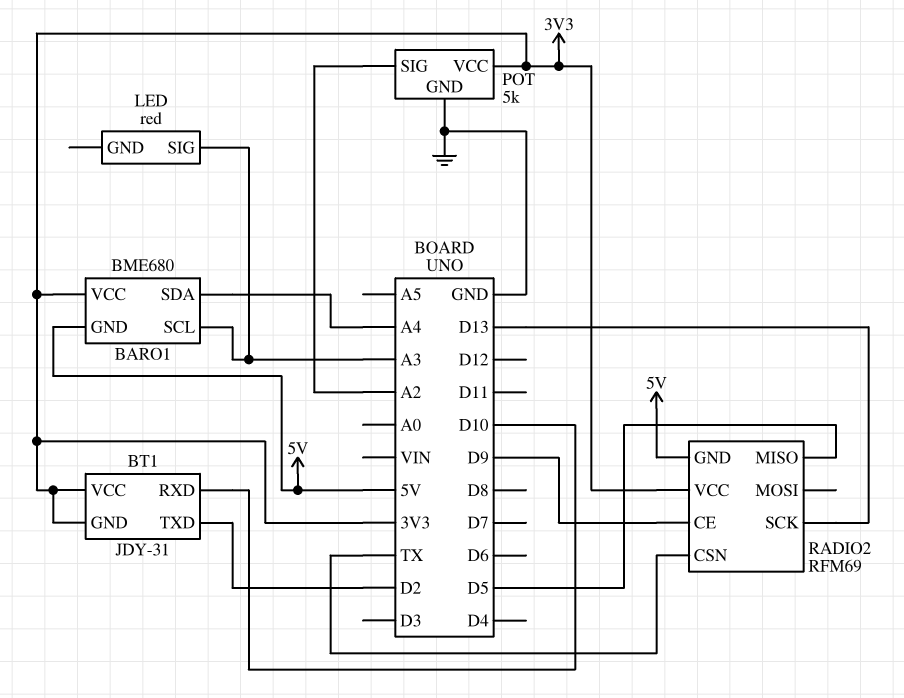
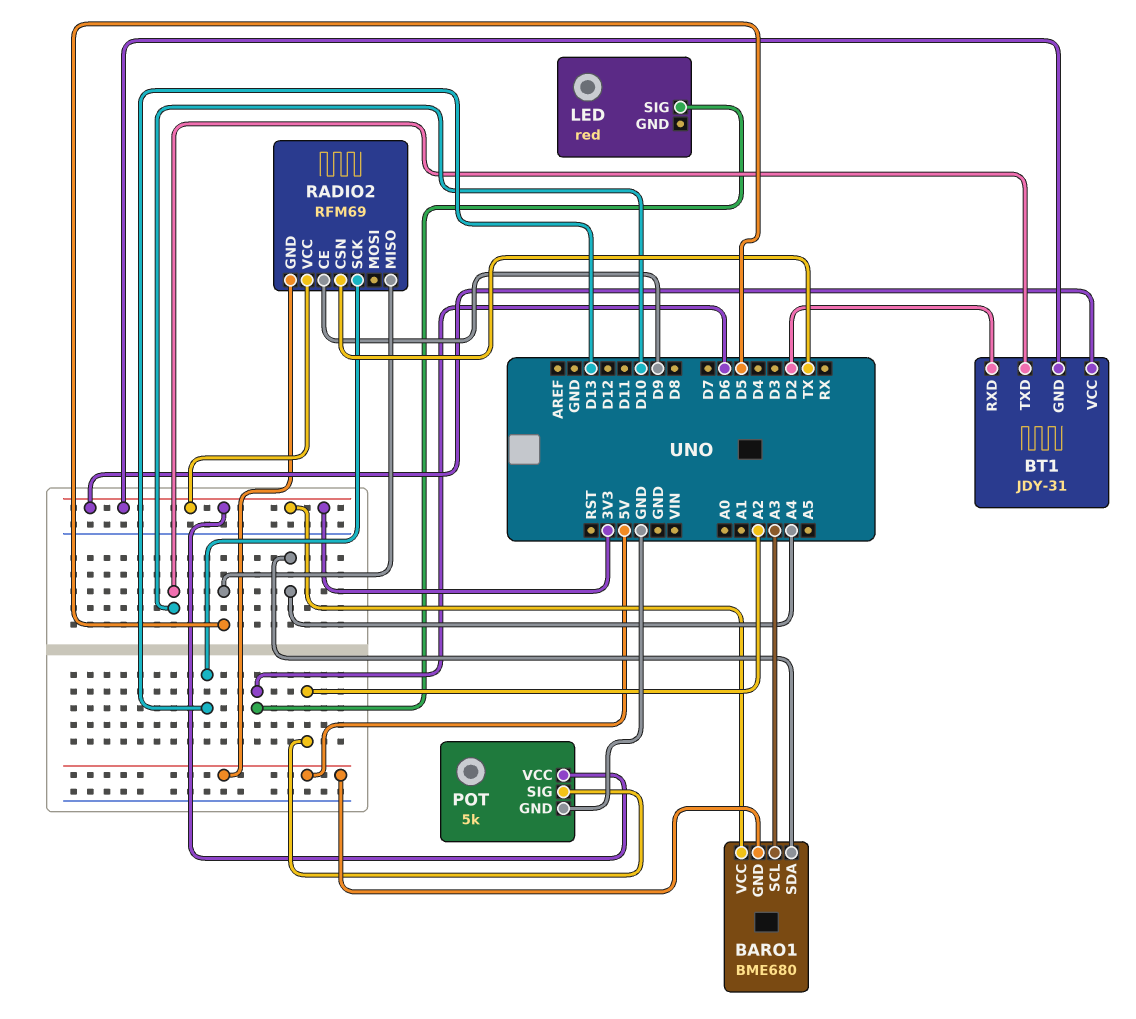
BT1 pin RXD: D10 -> D2
BT1 pin TXD: D2 -> D10
LED pin SIG: A3 -> D6

